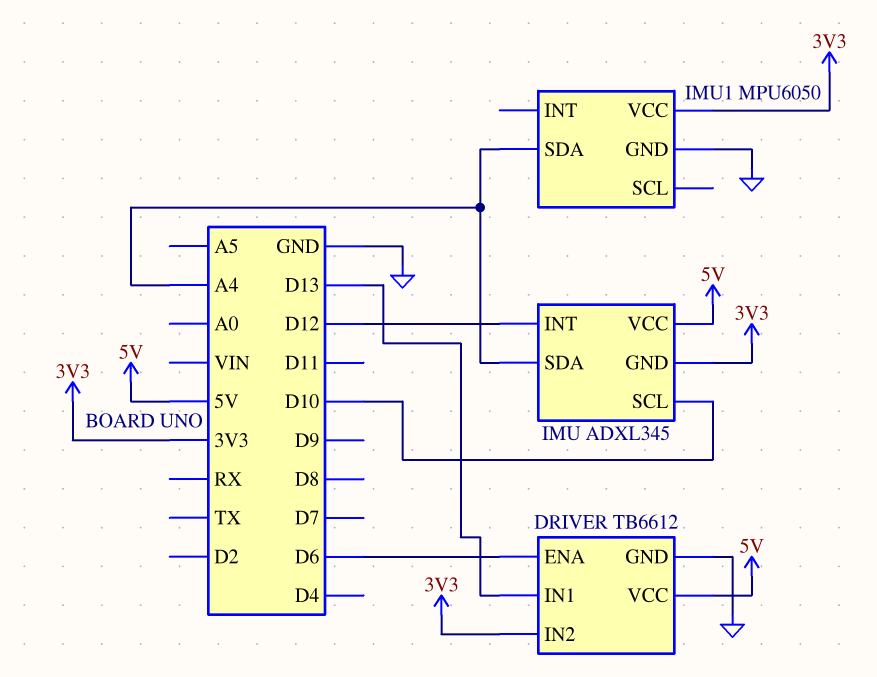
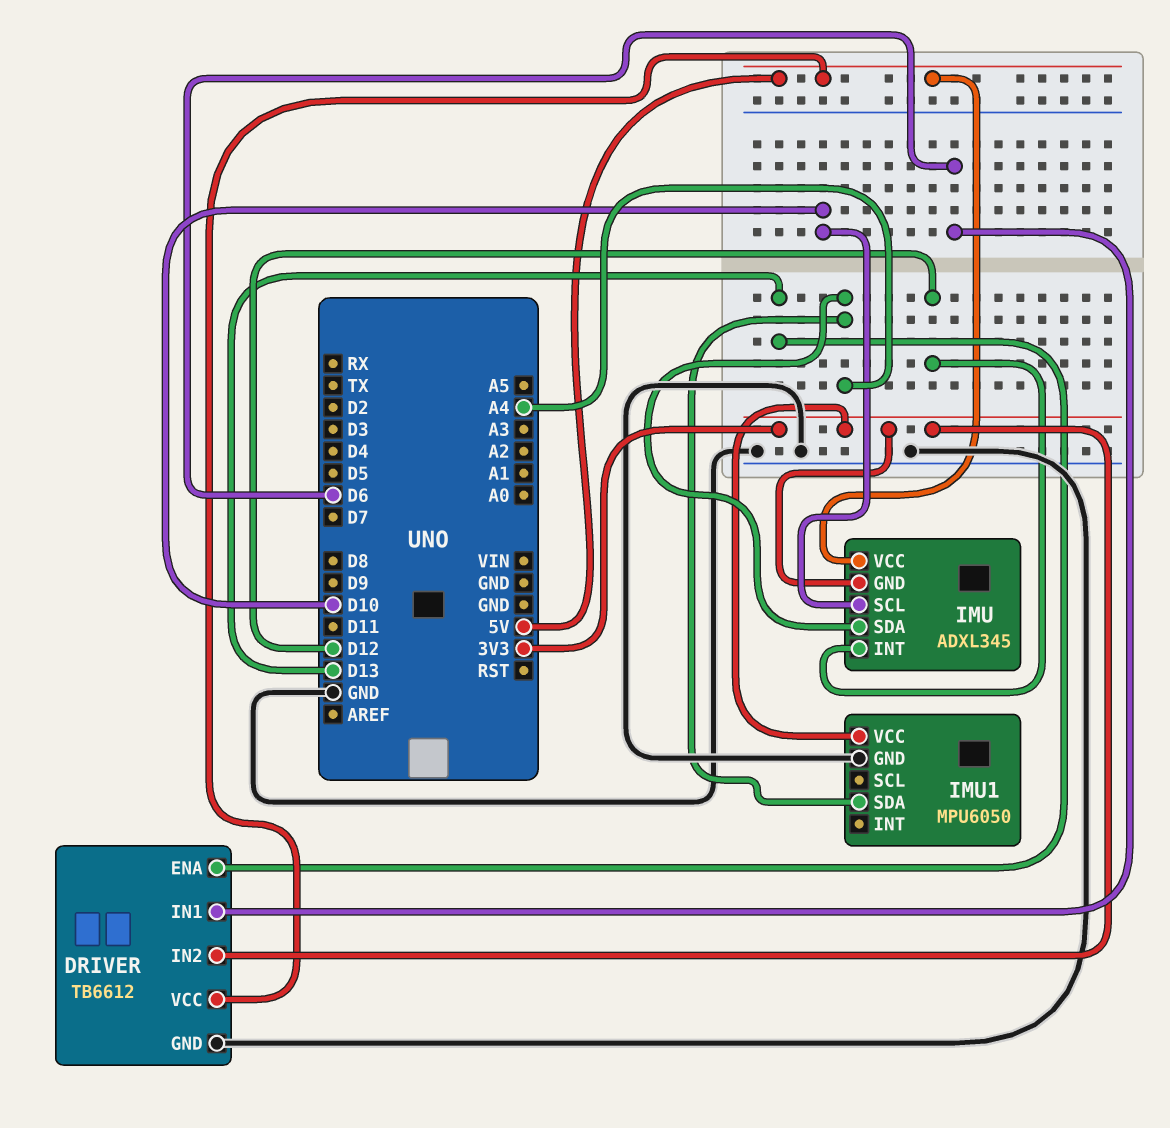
DRIVER pin ENA: D6 -> D13
DRIVER pin IN1: D13 -> D6

